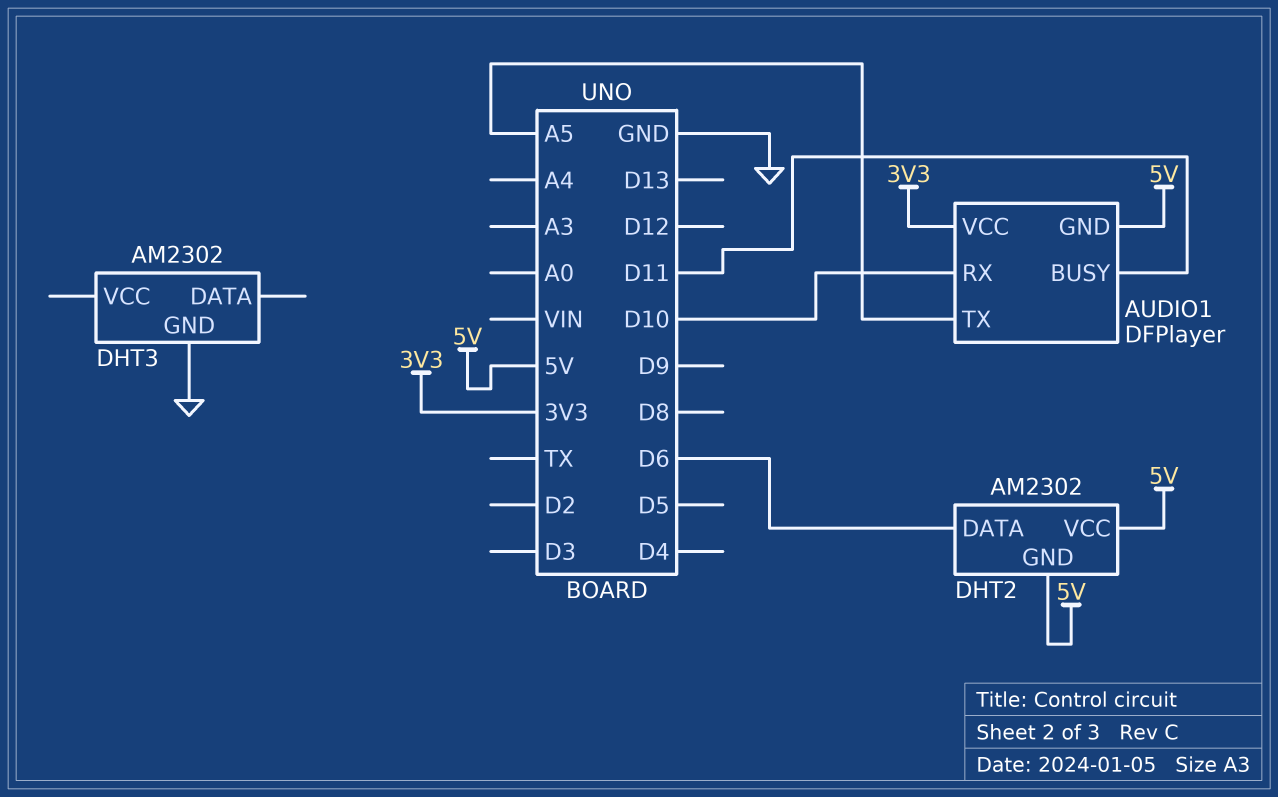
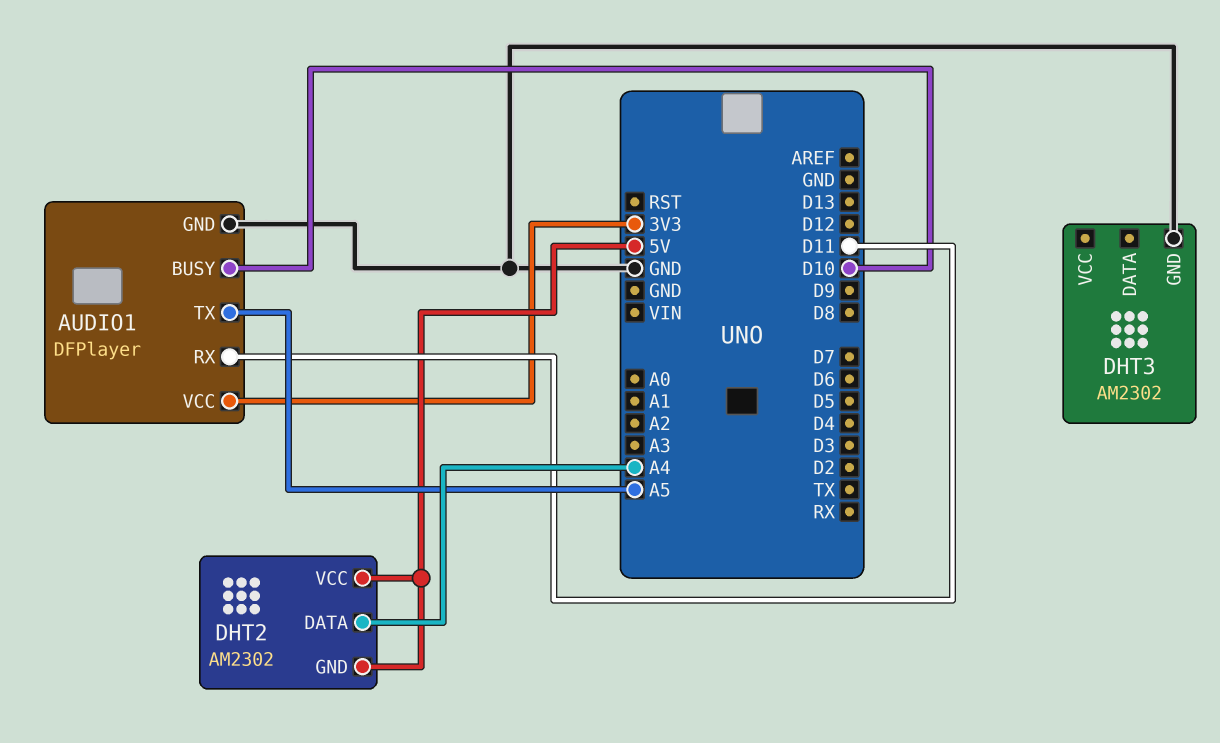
AUDIO1 pin BUSY: D11 -> D10
AUDIO1 pin GND: 5V -> GND
AUDIO1 pin RX: D10 -> D11
DHT2 pin DATA: D6 -> A4

